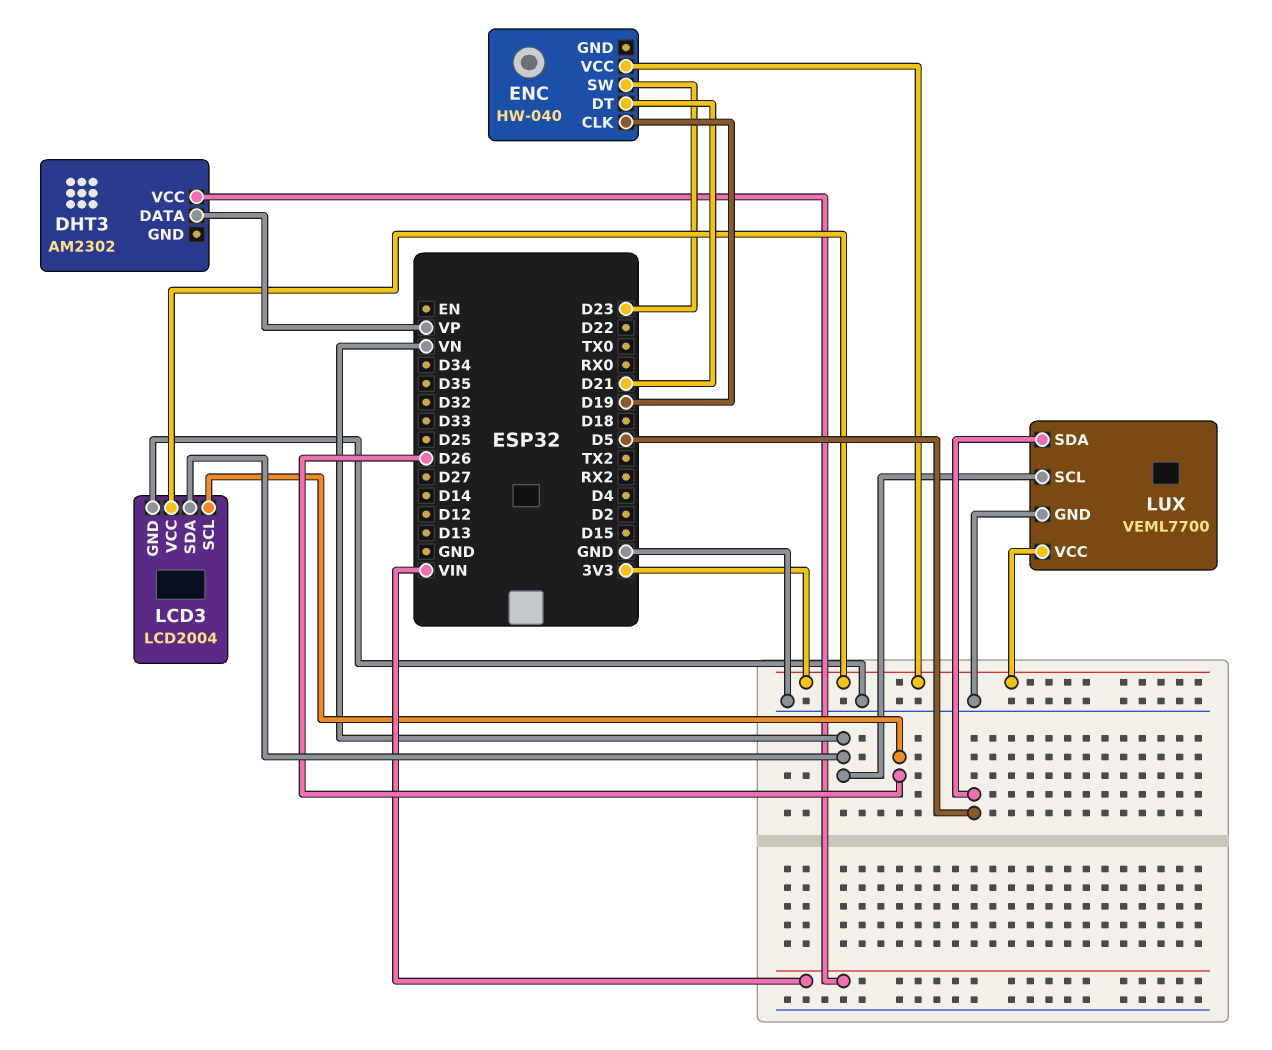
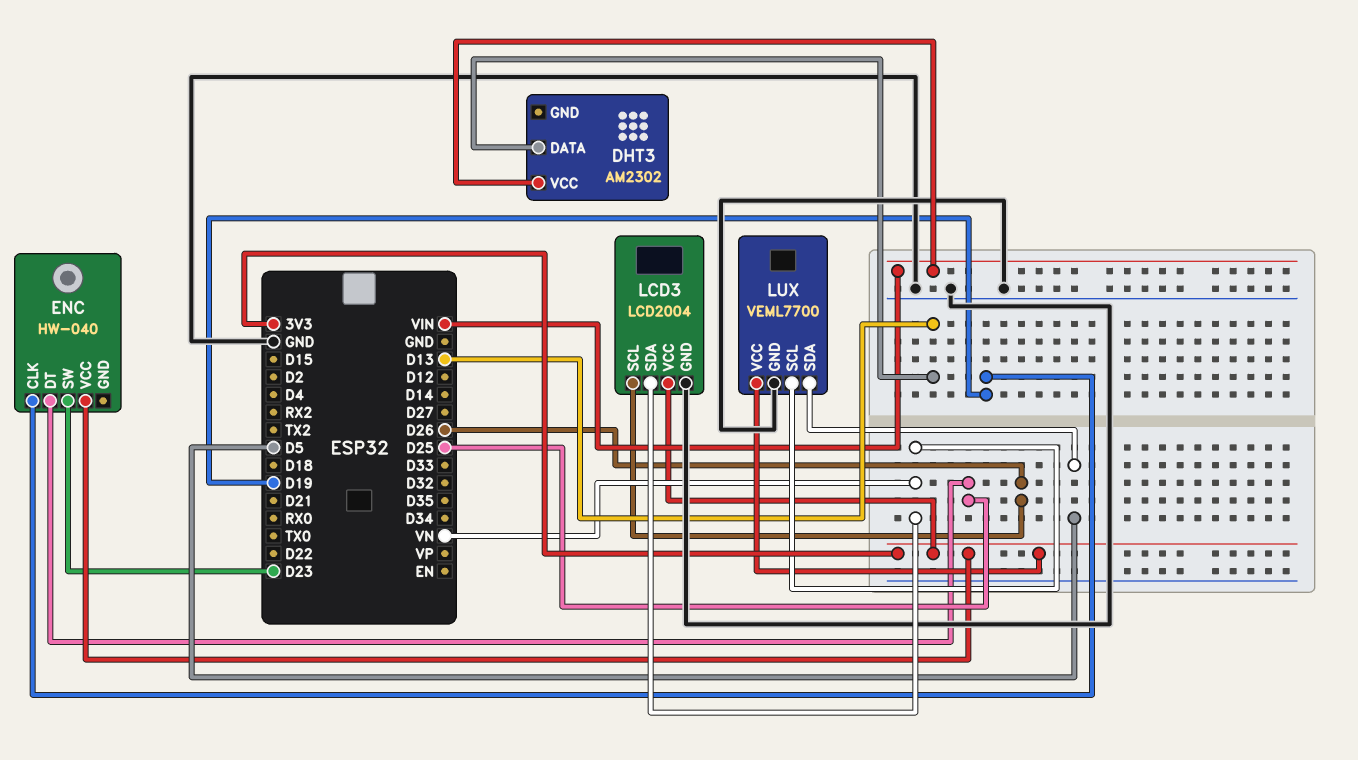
DHT3 pin DATA: VP -> D13
ENC pin DT: D21 -> D25

